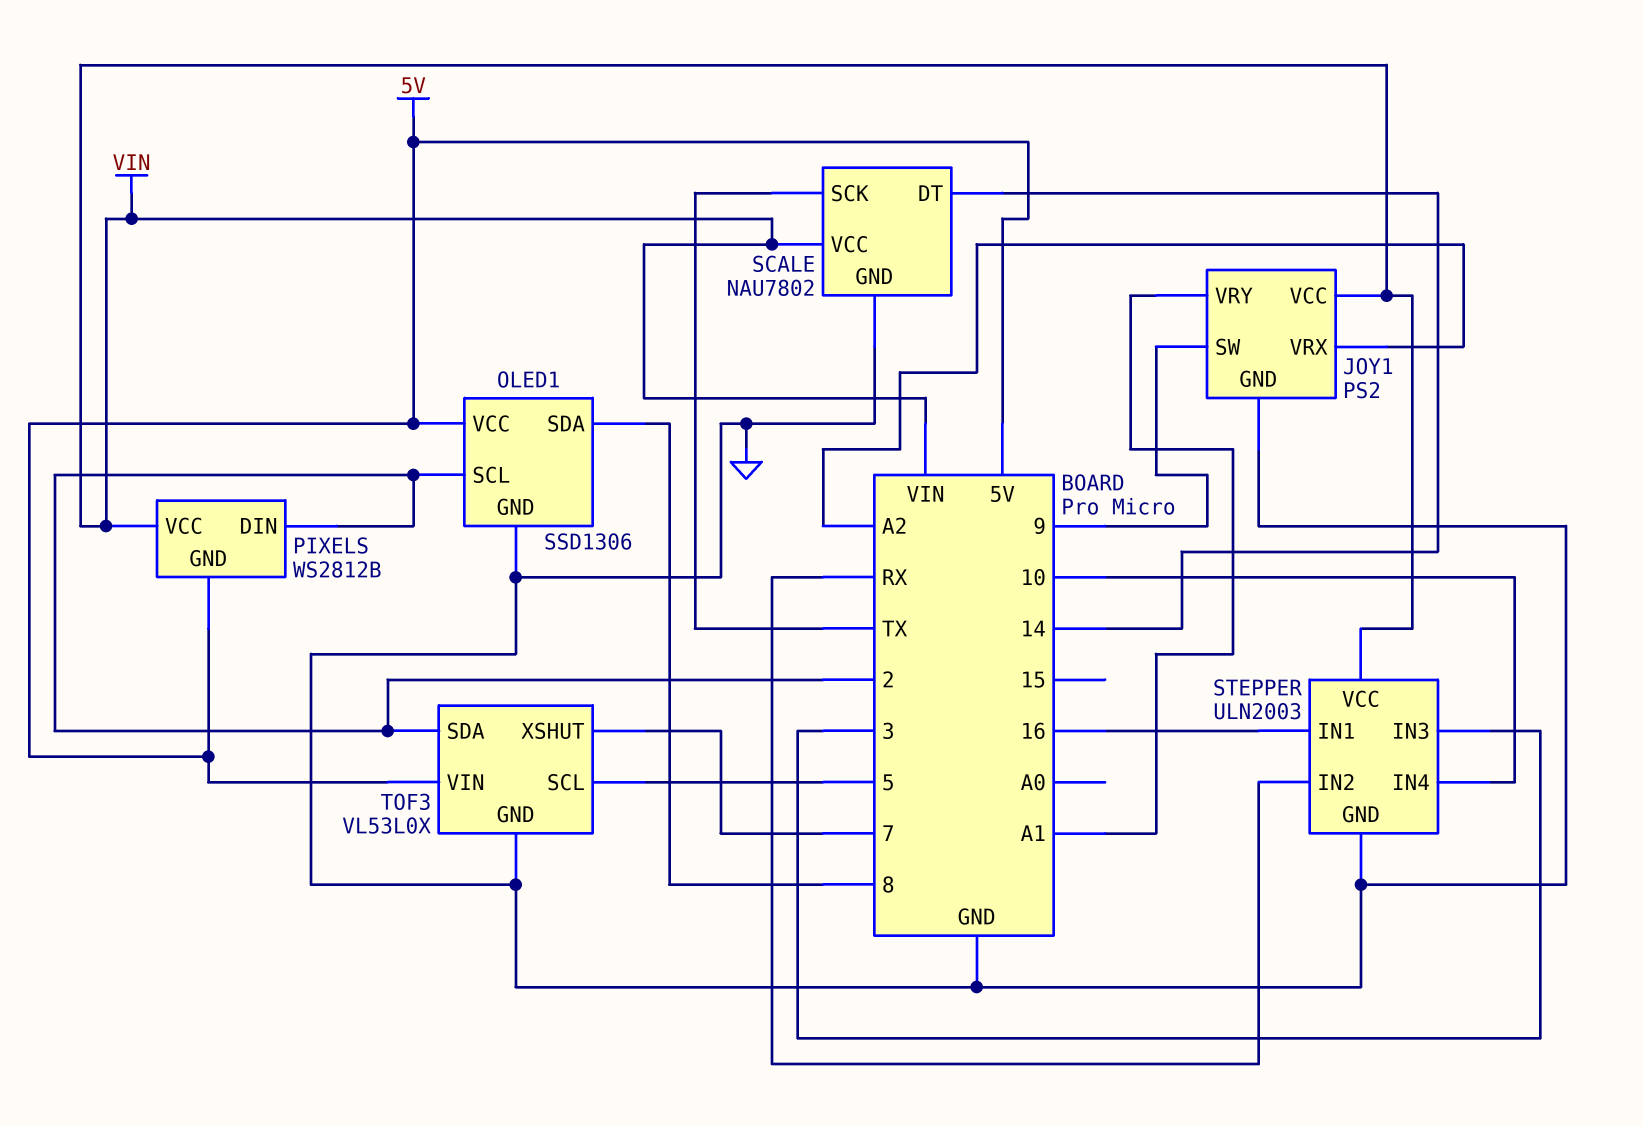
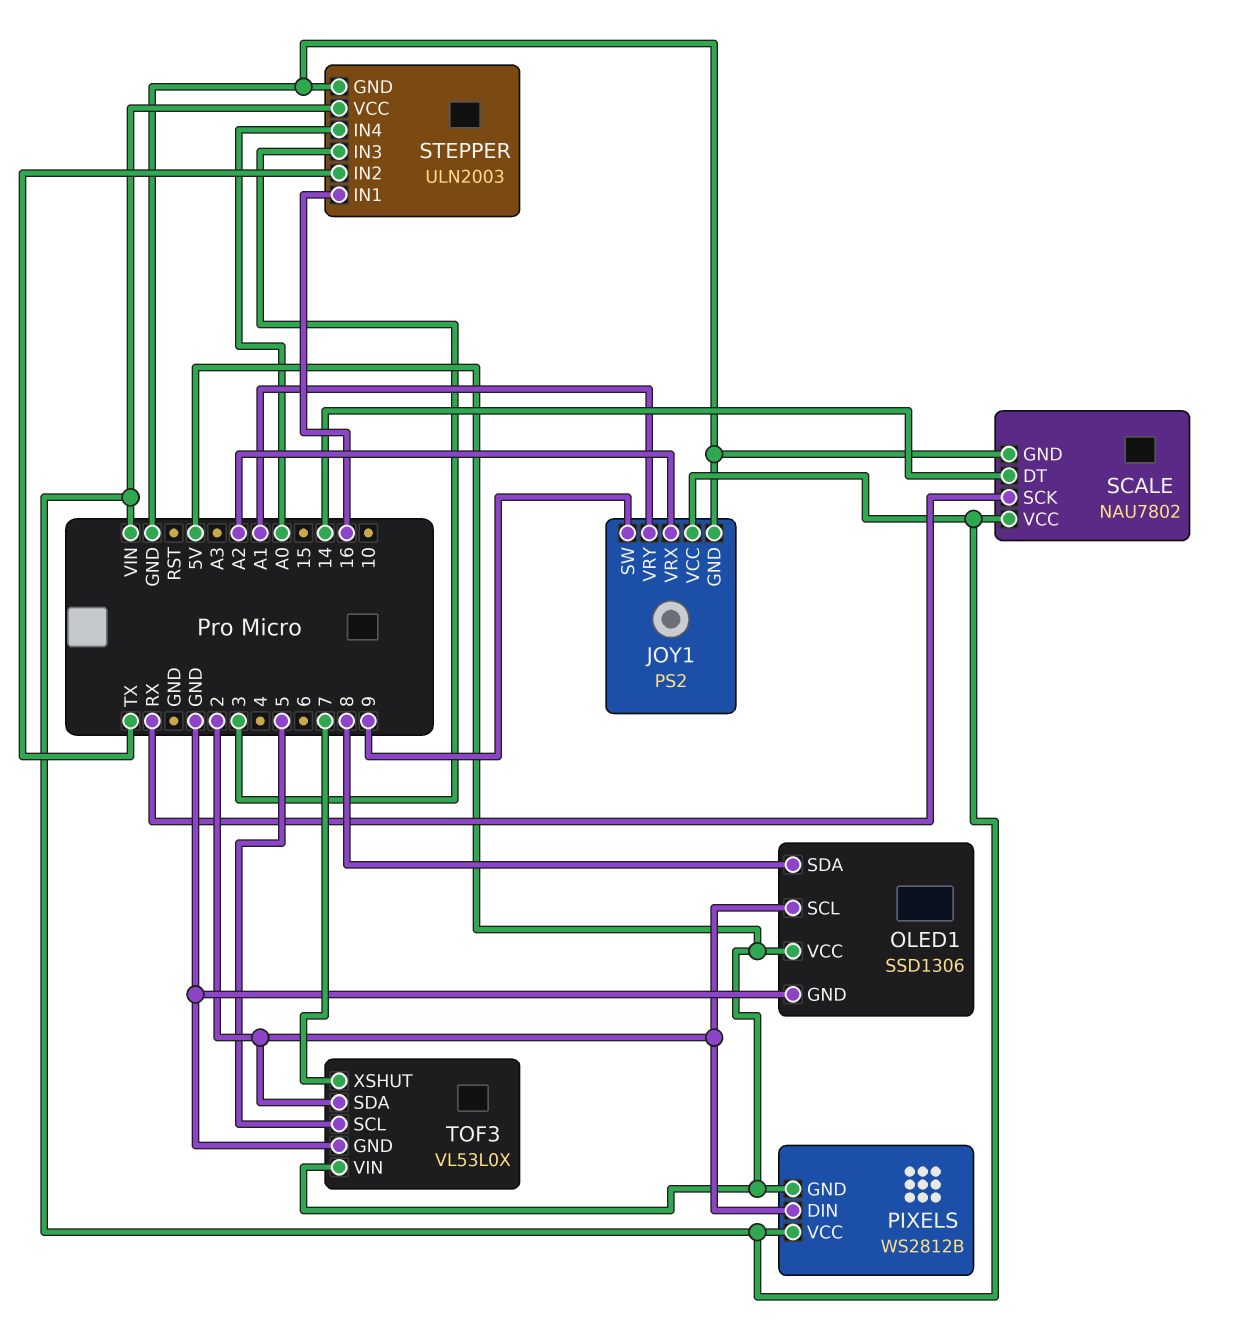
SCALE pin SCK: TX -> RX
STEPPER pin IN2: RX -> TX
STEPPER pin IN4: 10 -> A0

